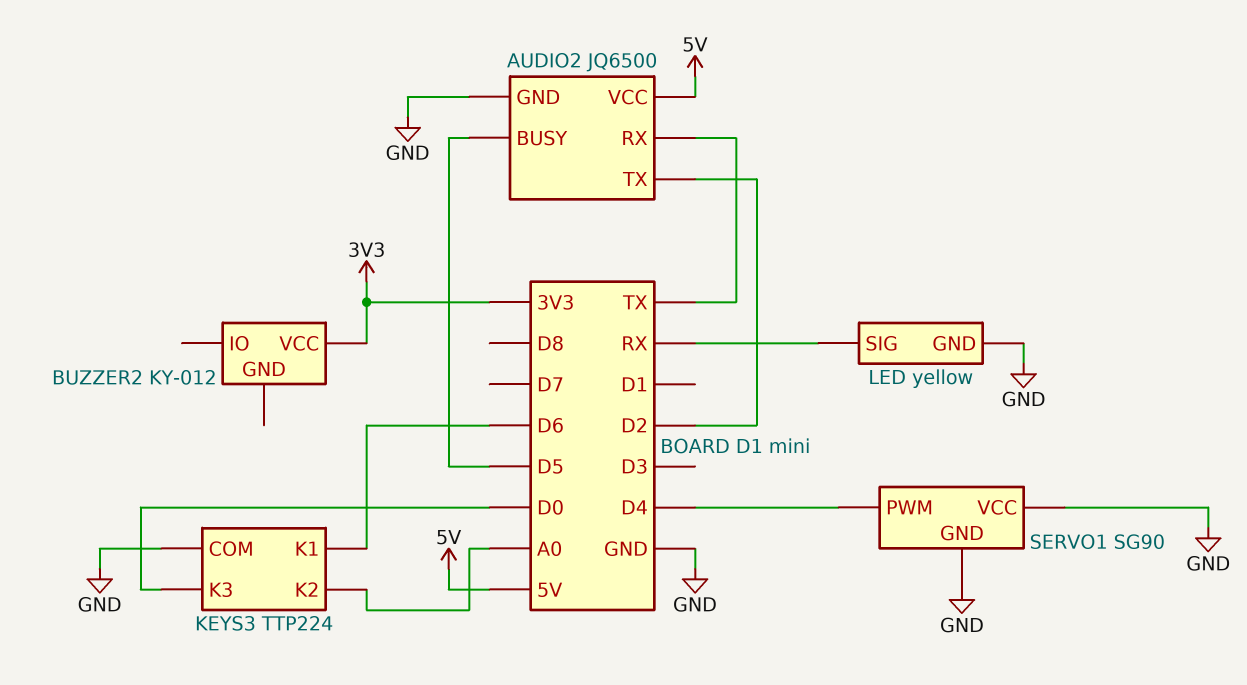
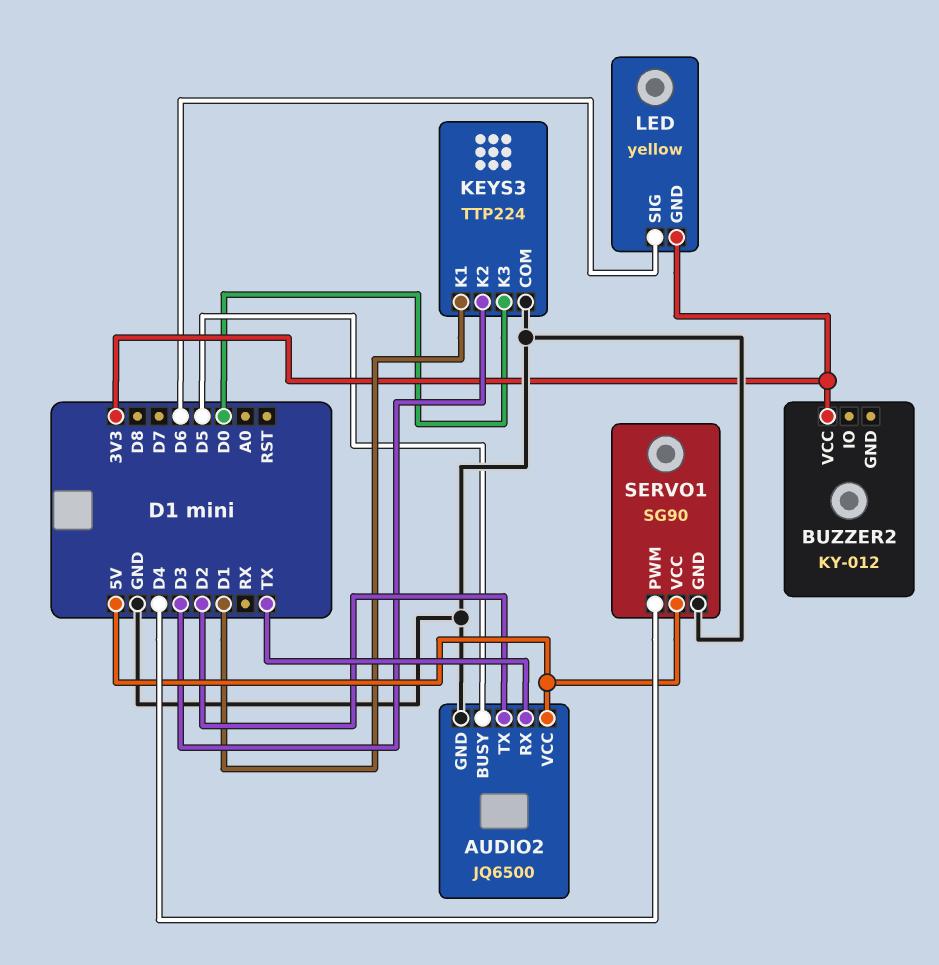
KEYS3 pin K1: D6 -> D1
KEYS3 pin K2: A0 -> D3
LED pin GND: GND -> 3V3
LED pin SIG: RX -> D6
SERVO1 pin VCC: GND -> 5V

